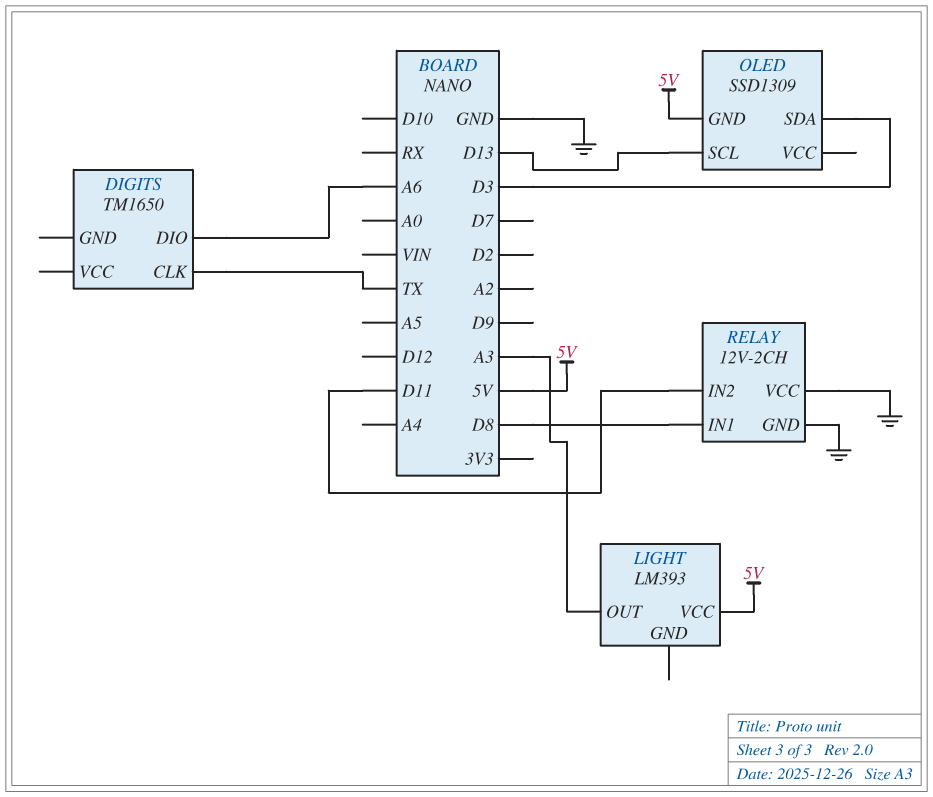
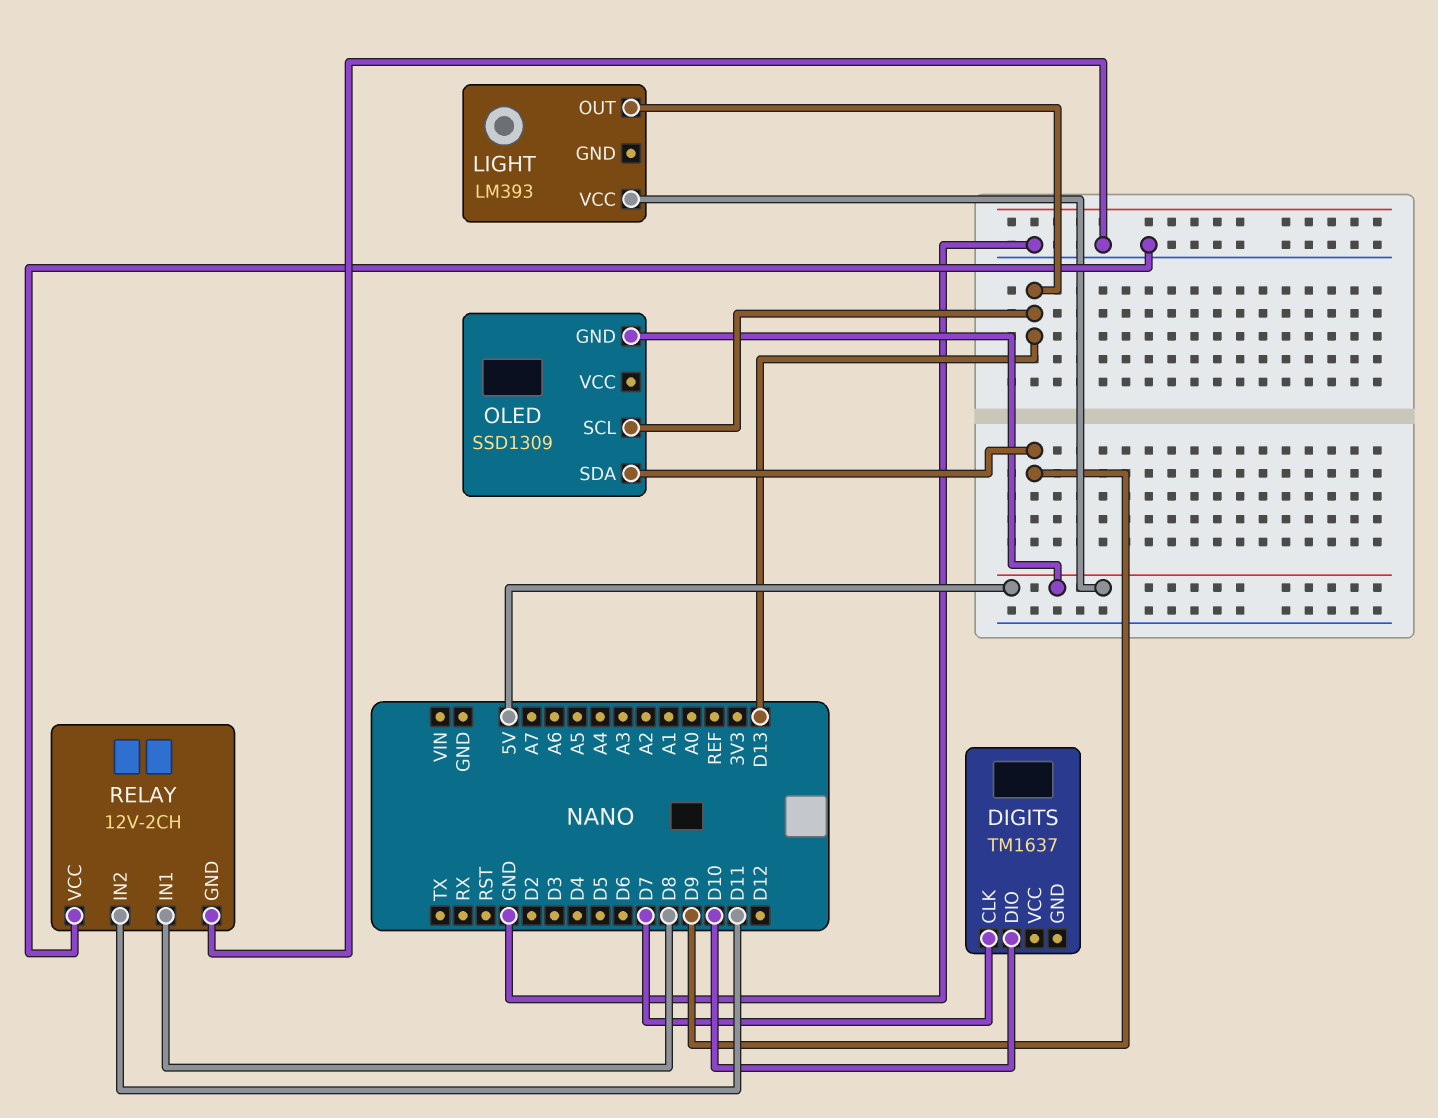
DIGITS: TM1650 -> TM1637
DIGITS pin CLK: TX -> D7
DIGITS pin DIO: A6 -> D10
LIGHT pin OUT: A3 -> D13
OLED pin SDA: D3 -> D9

